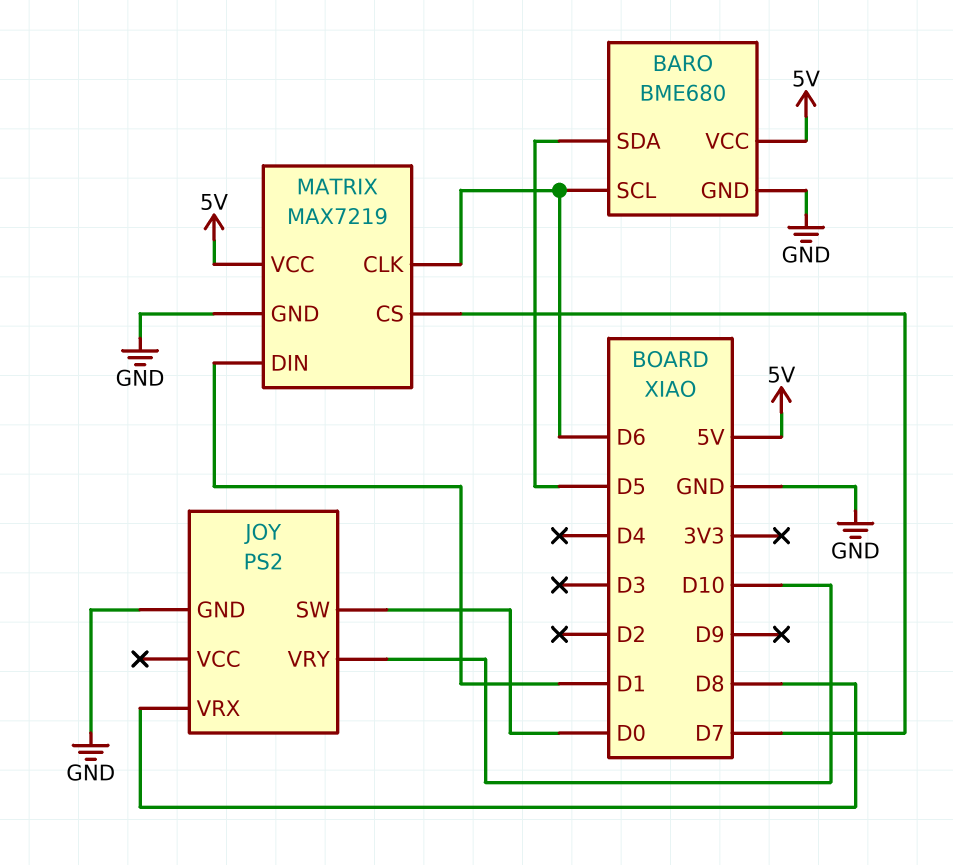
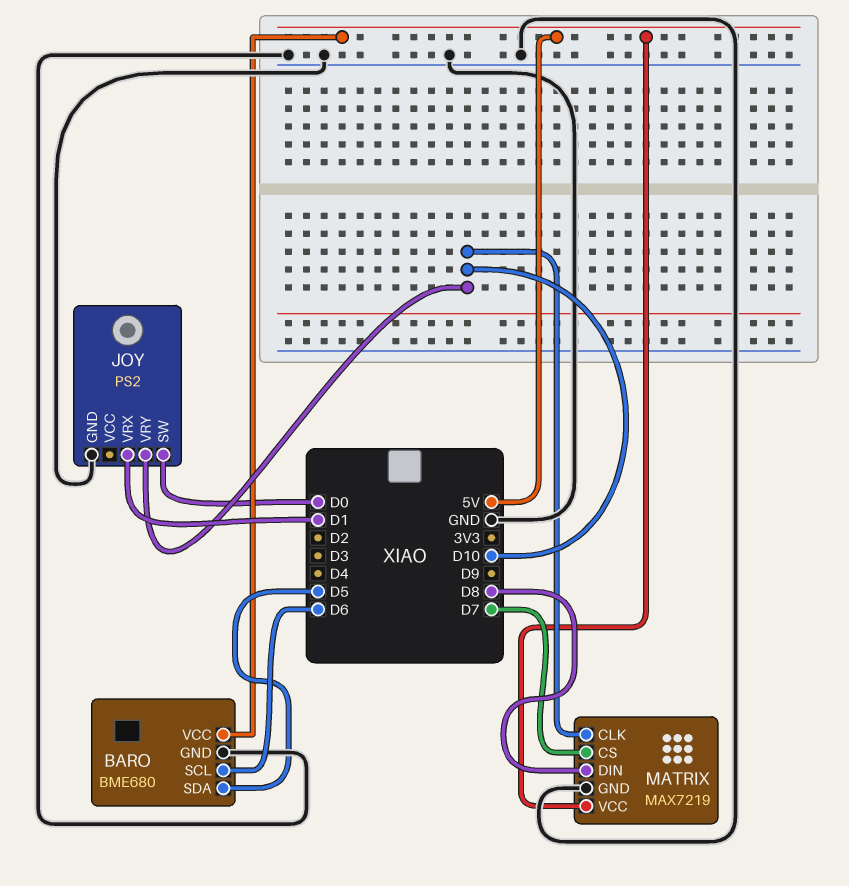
JOY pin VRX: D8 -> D1
MATRIX pin CLK: D6 -> D10
MATRIX pin DIN: D1 -> D8

